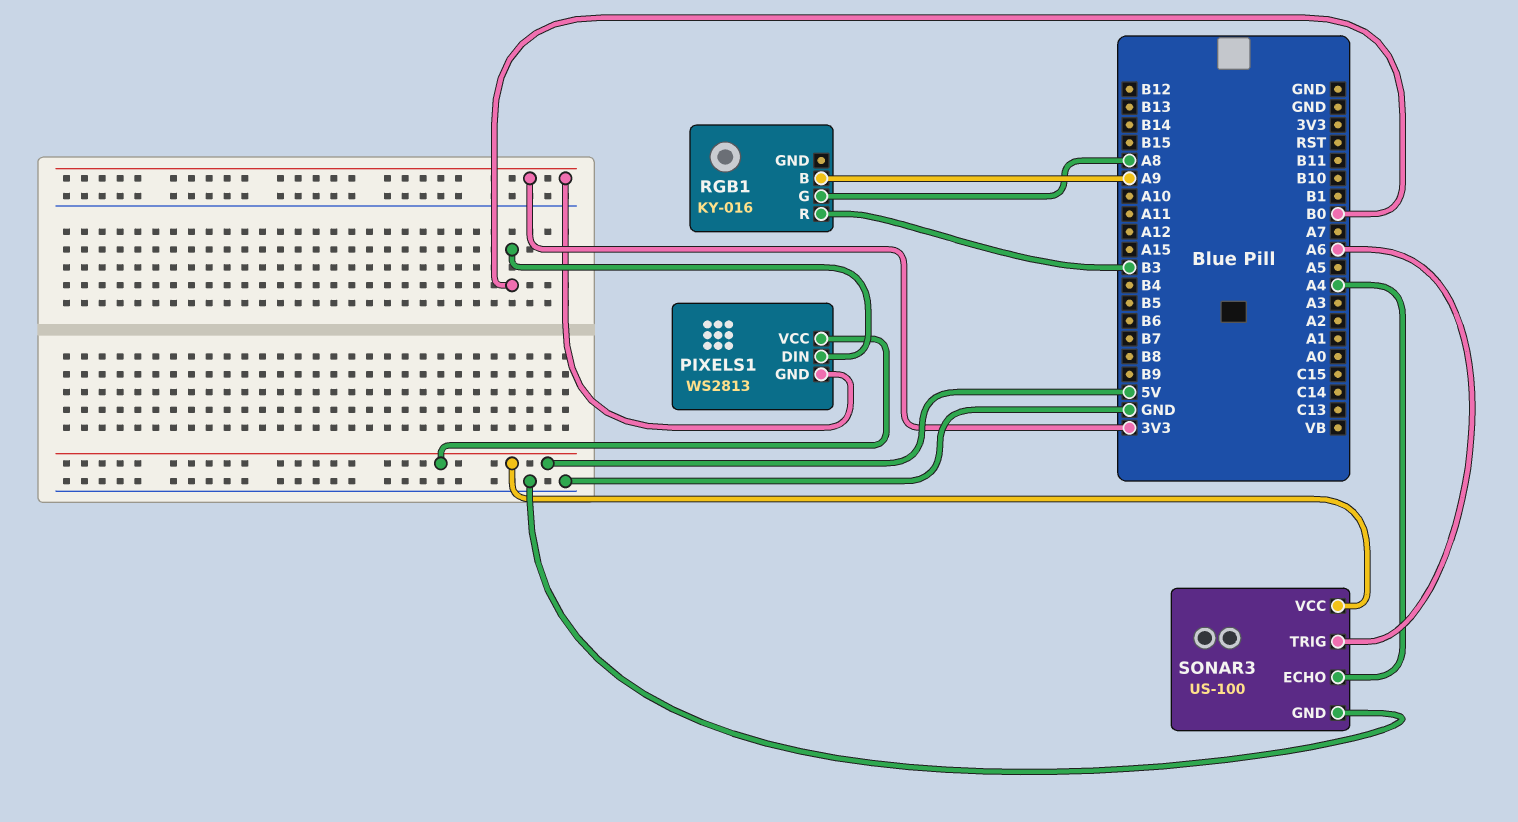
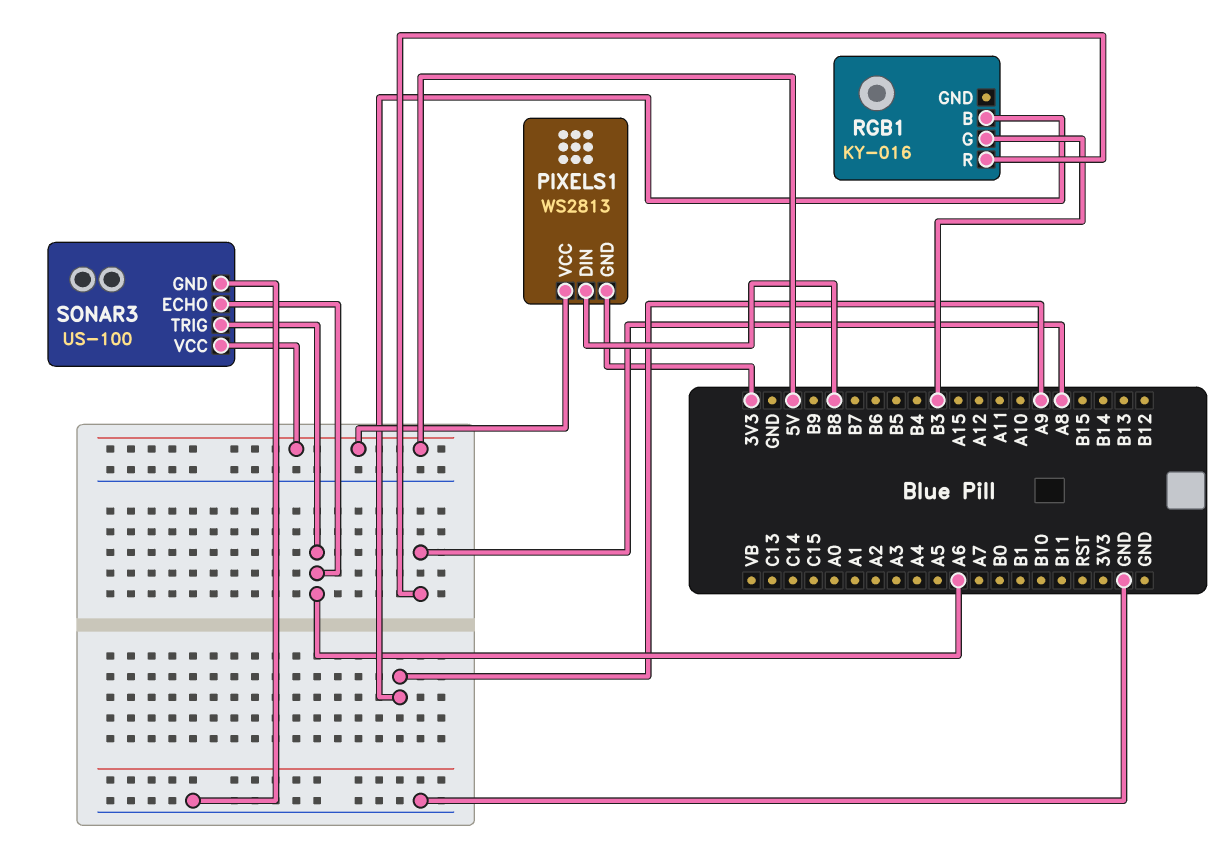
PIXELS1 pin DIN: B0 -> B8
RGB1 pin G: A8 -> B3
RGB1 pin R: B3 -> A8
SONAR3 pin ECHO: A4 -> A6

